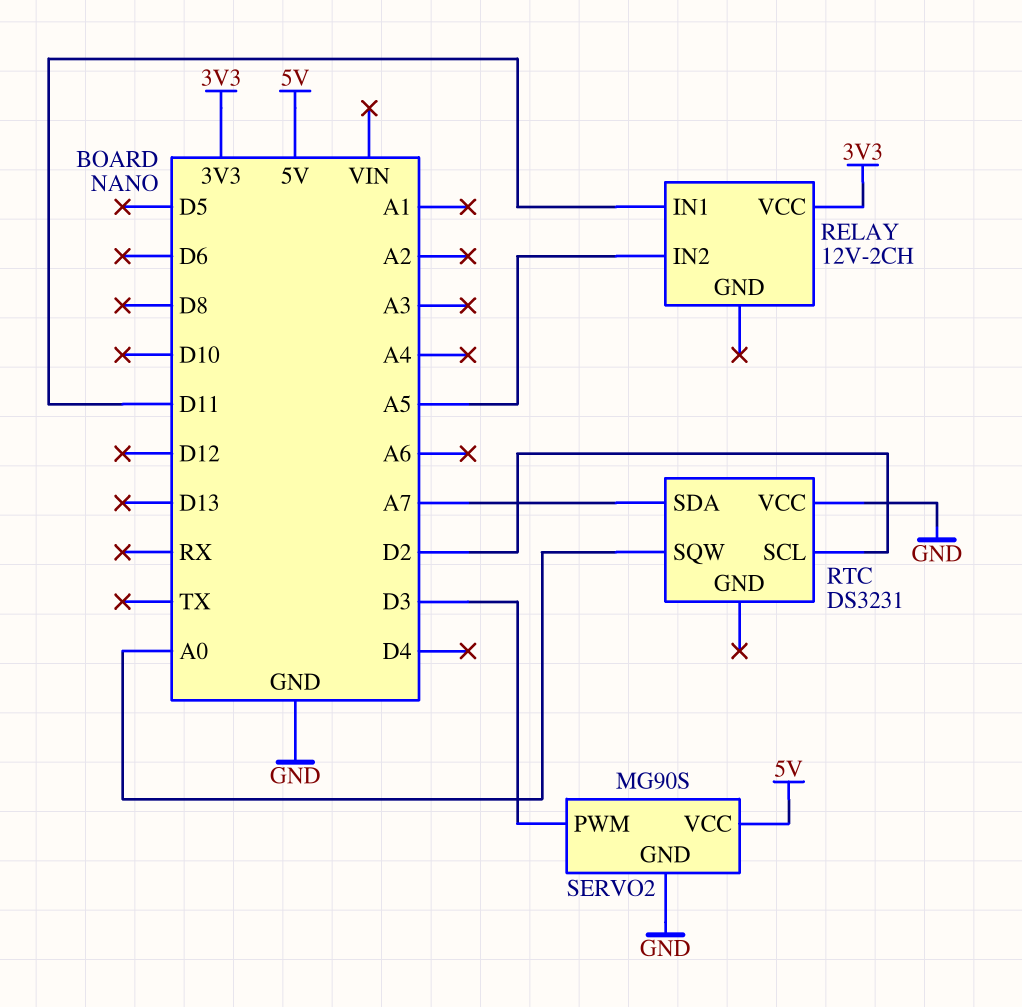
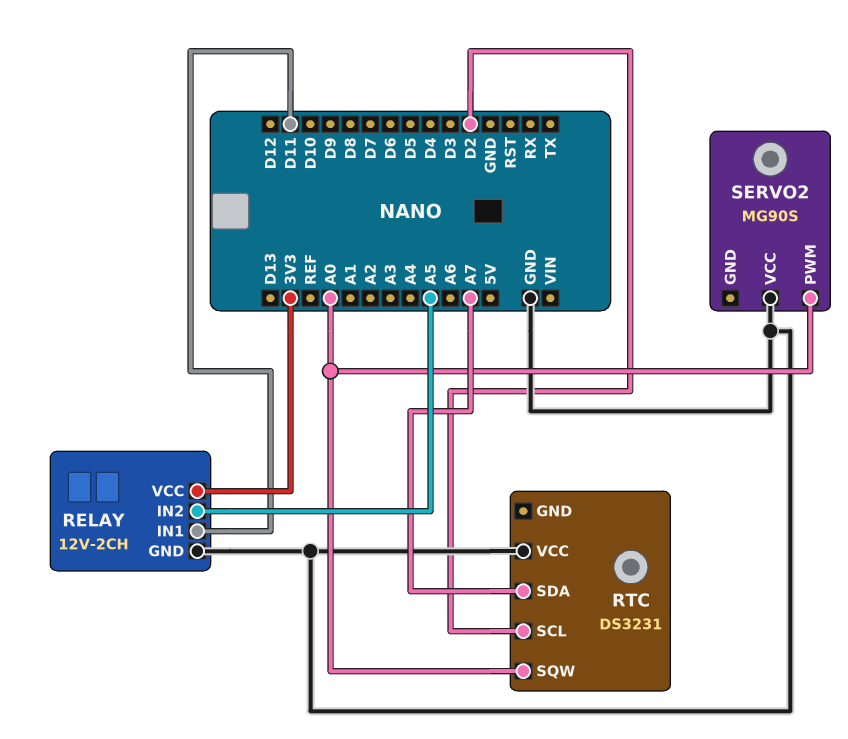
RELAY pin GND: none -> GND
SERVO2 pin GND: GND -> none
SERVO2 pin PWM: D3 -> A0
SERVO2 pin VCC: 5V -> GND

